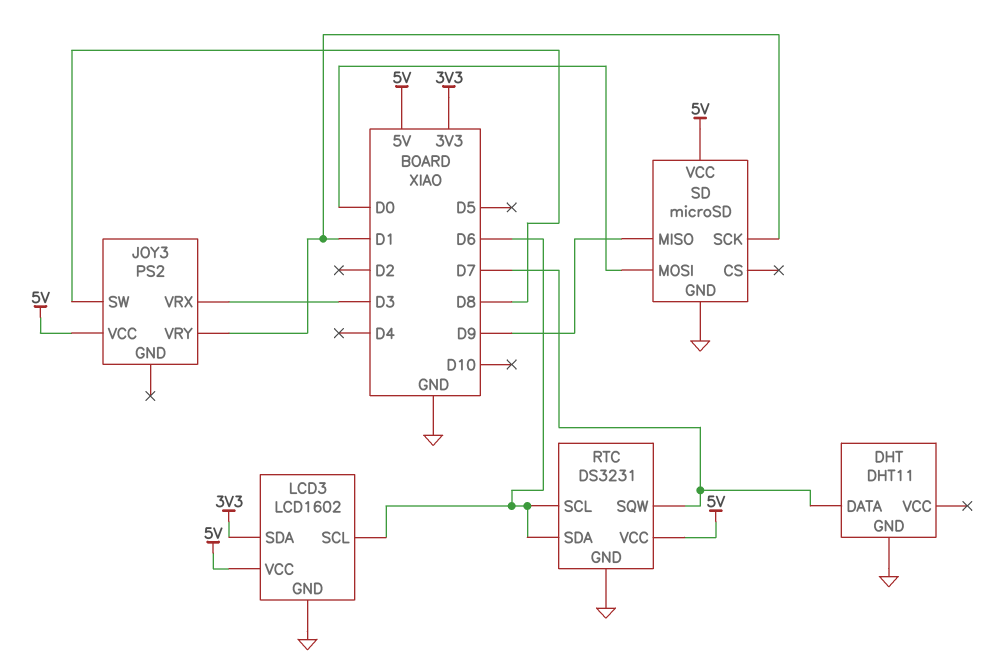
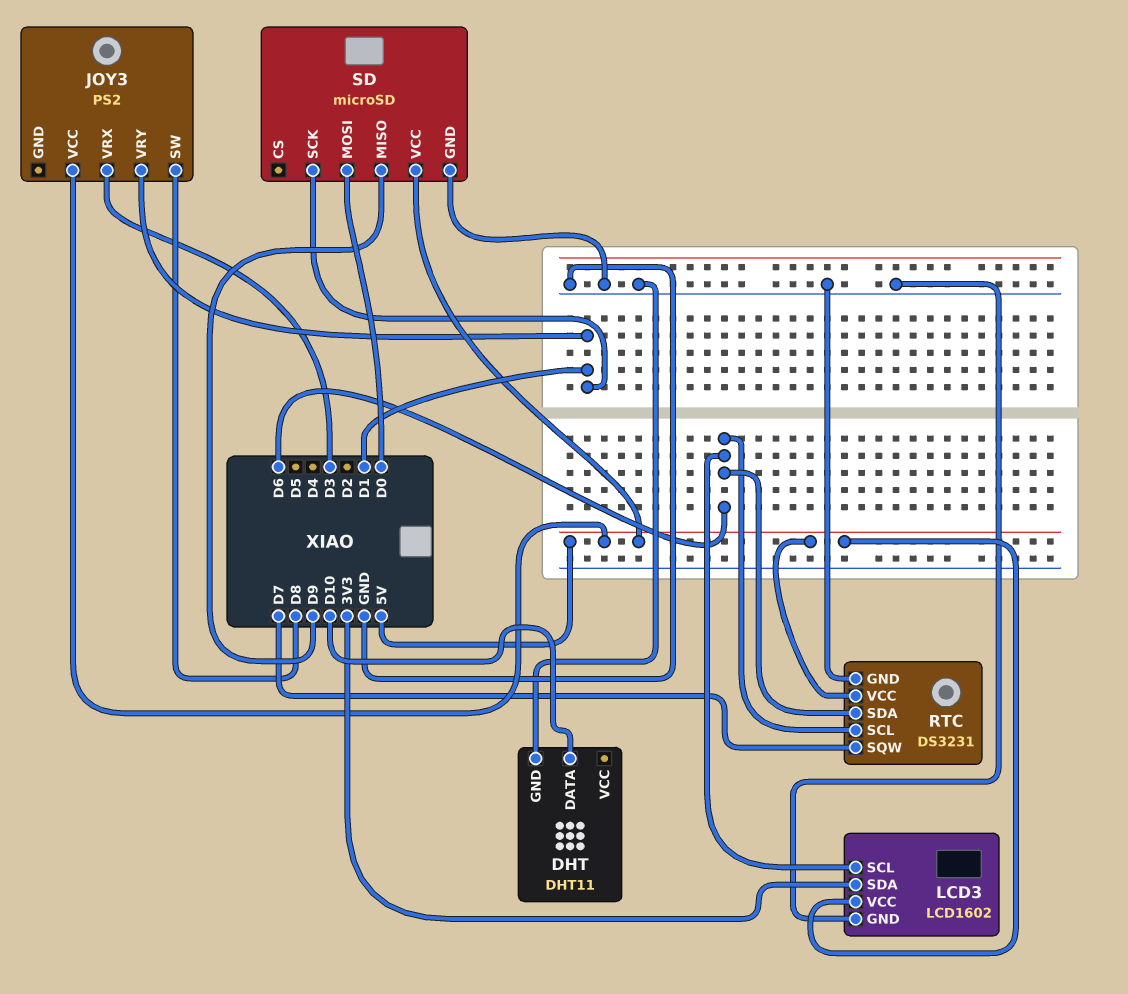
DHT pin DATA: D7 -> D10

